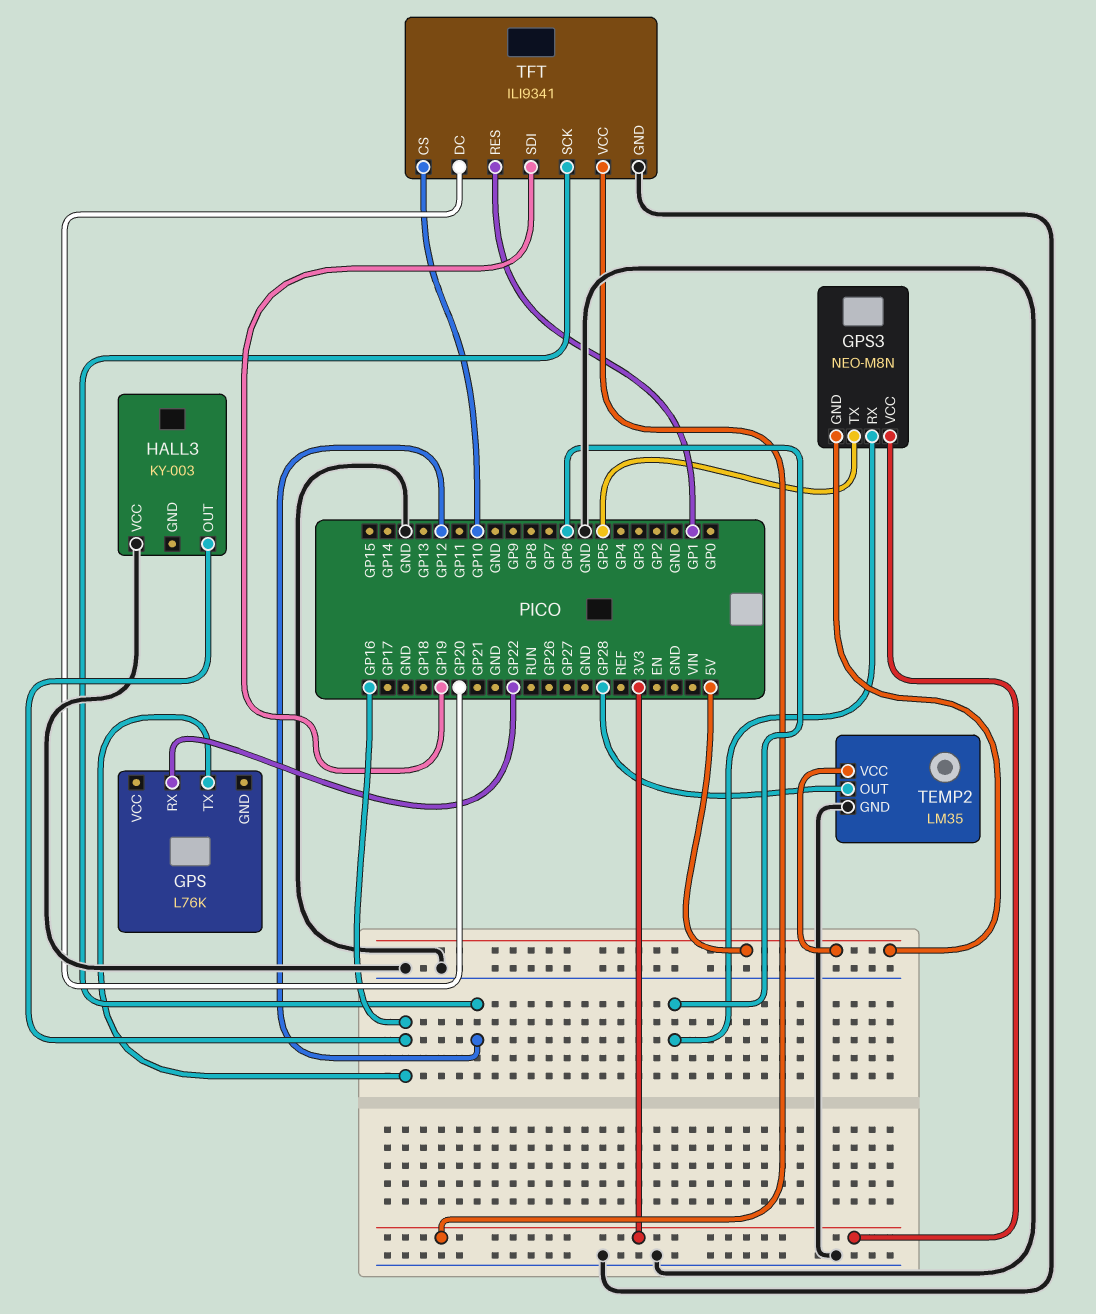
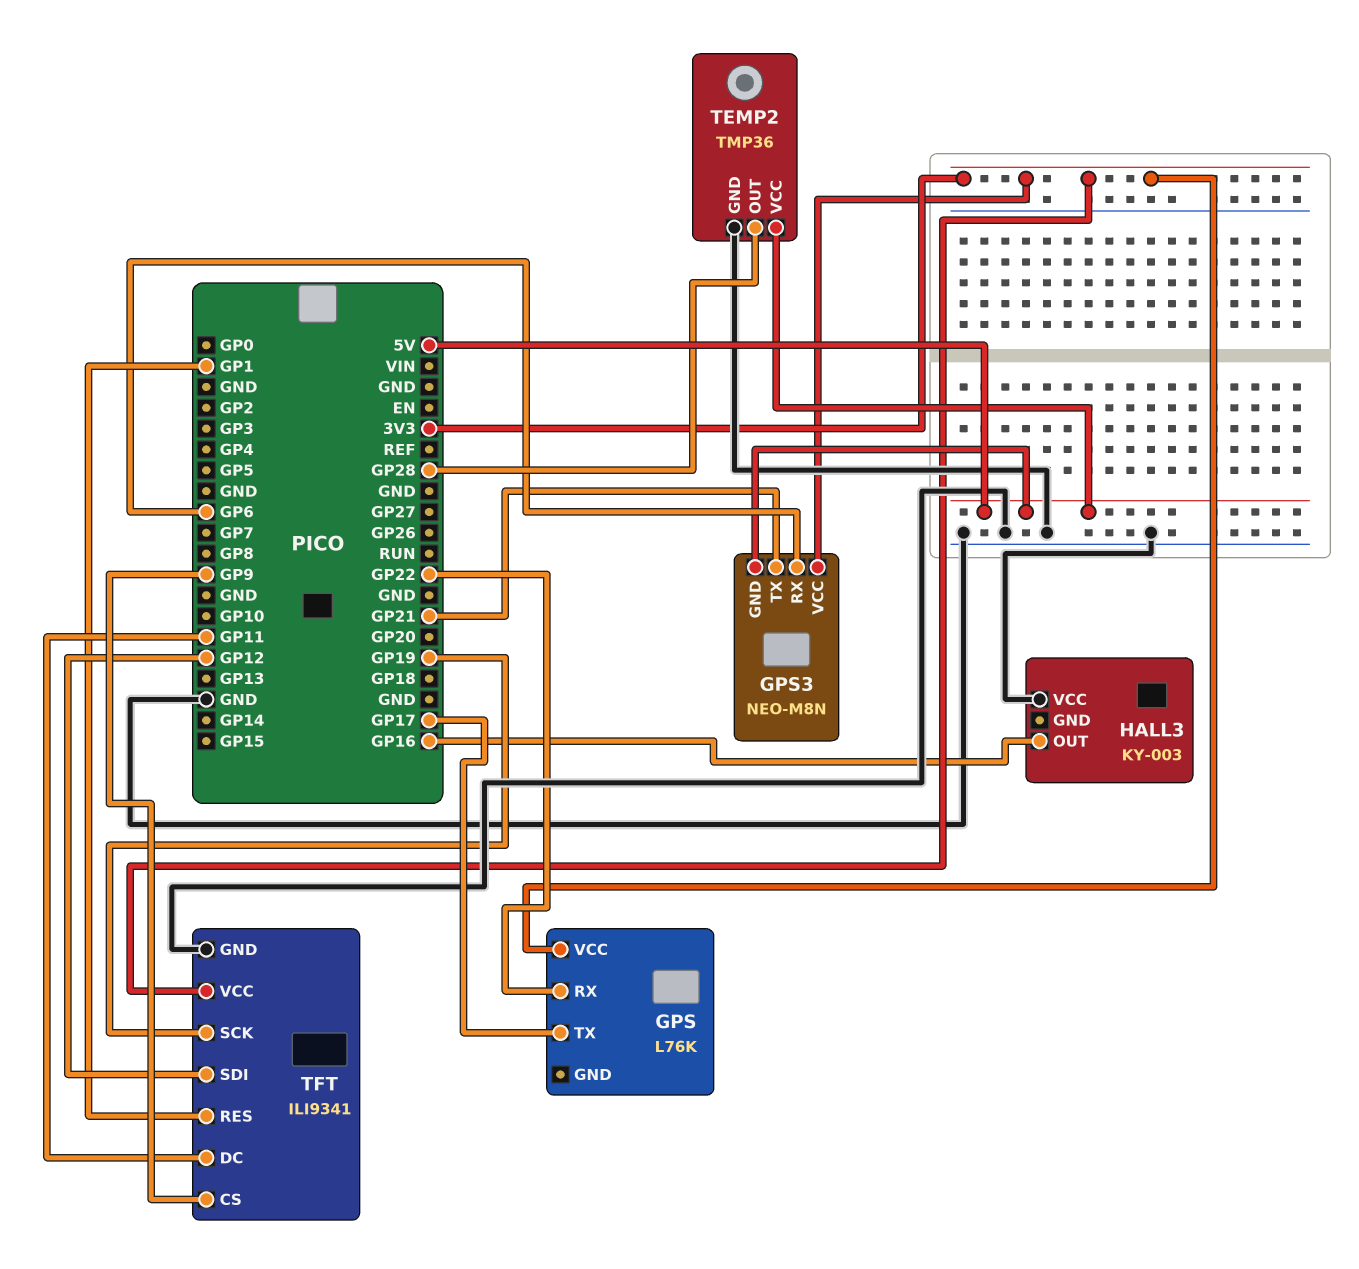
GPS pin TX: GP16 -> GP17
GPS pin VCC: none -> 3V3
GPS3 pin TX: GP5 -> GP21
TEMP2: LM35 -> TMP36
TFT pin CS: GP10 -> GP9
TFT pin DC: GP20 -> GP11
TFT pin SCK: GP12 -> GP19
TFT pin SDI: GP19 -> GP12

